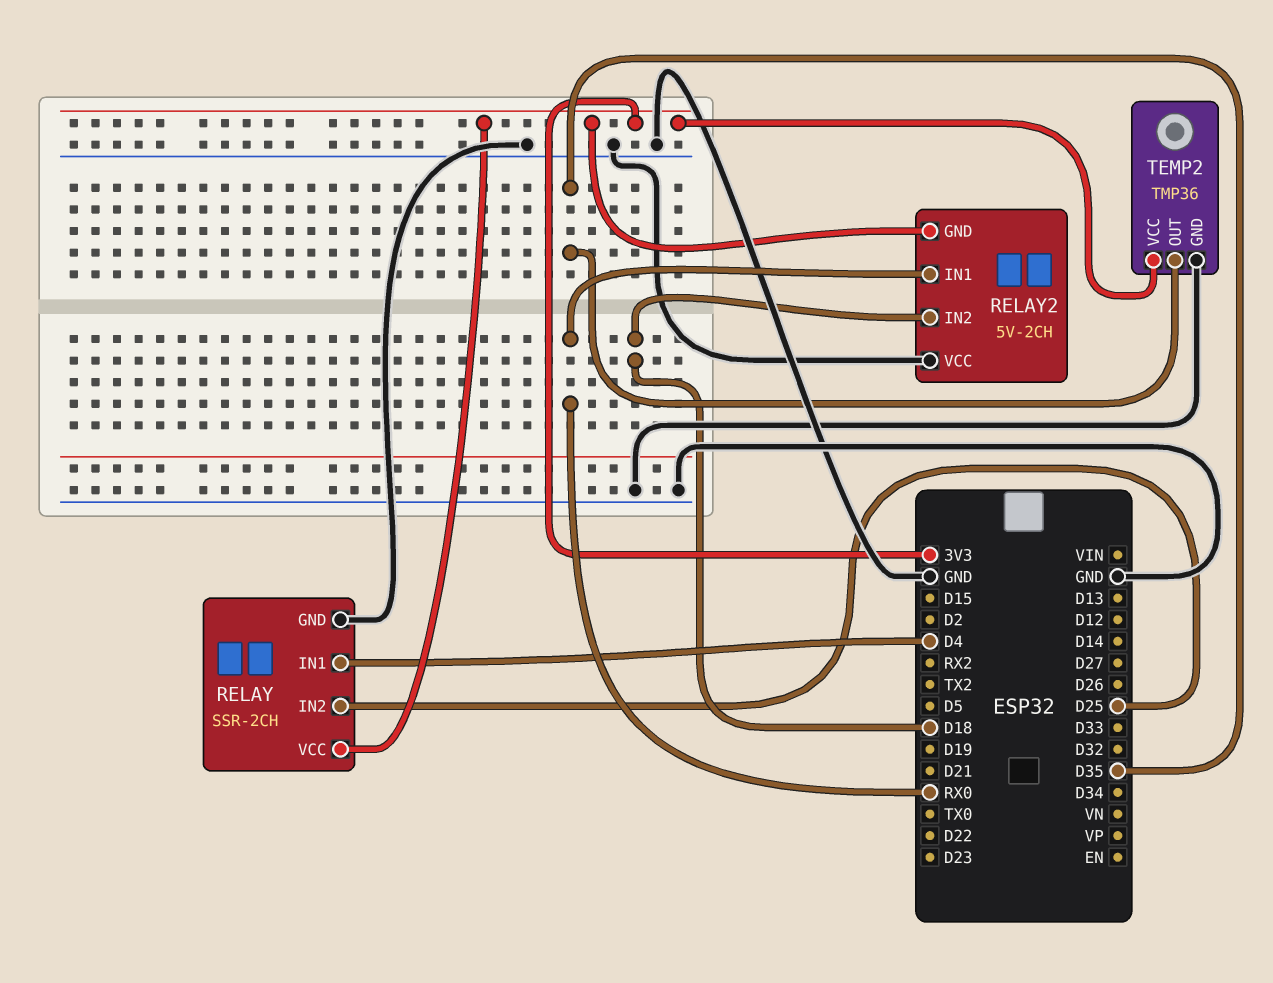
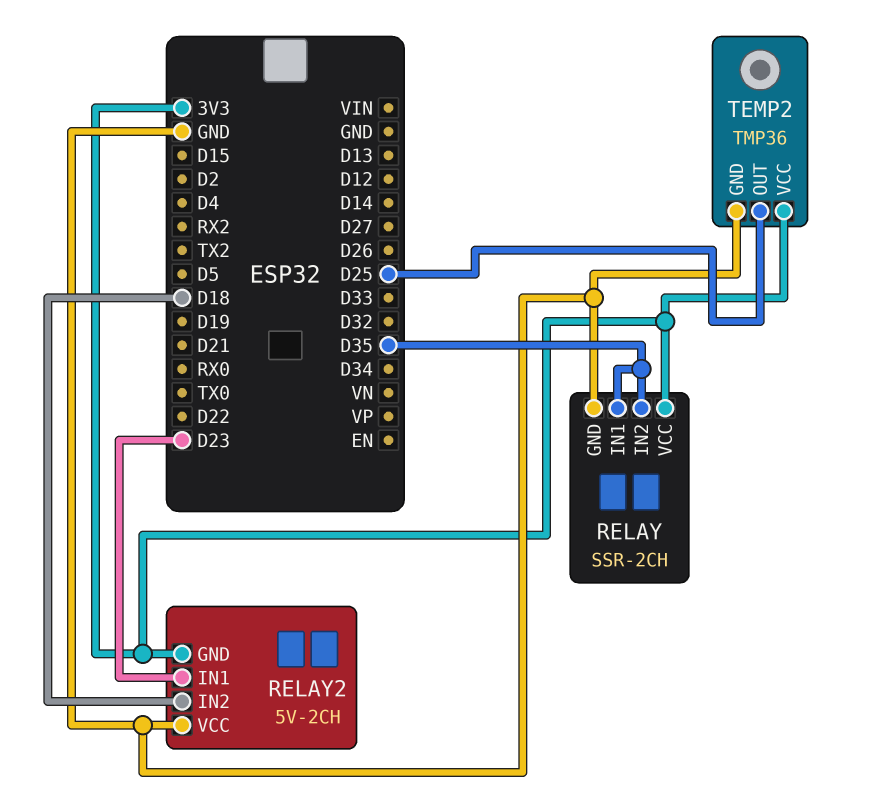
RELAY pin IN1: D4 -> D35
RELAY pin IN2: D25 -> D35
RELAY2 pin IN1: RX0 -> D23
TEMP2 pin OUT: D35 -> D25

